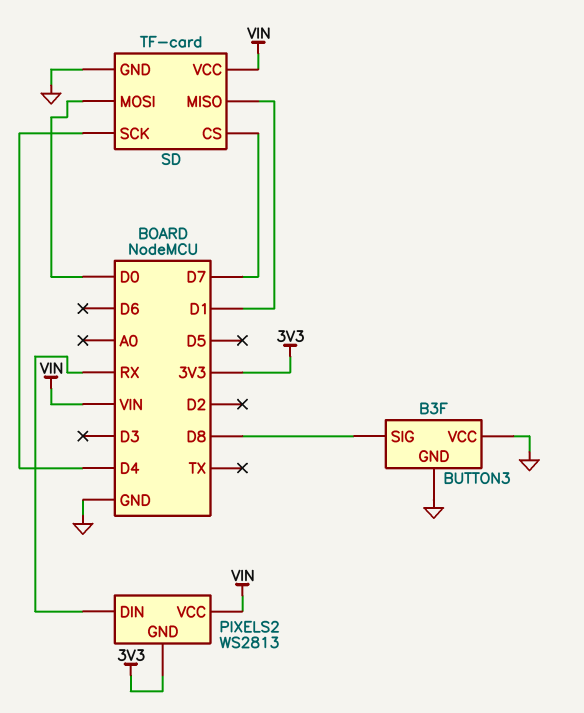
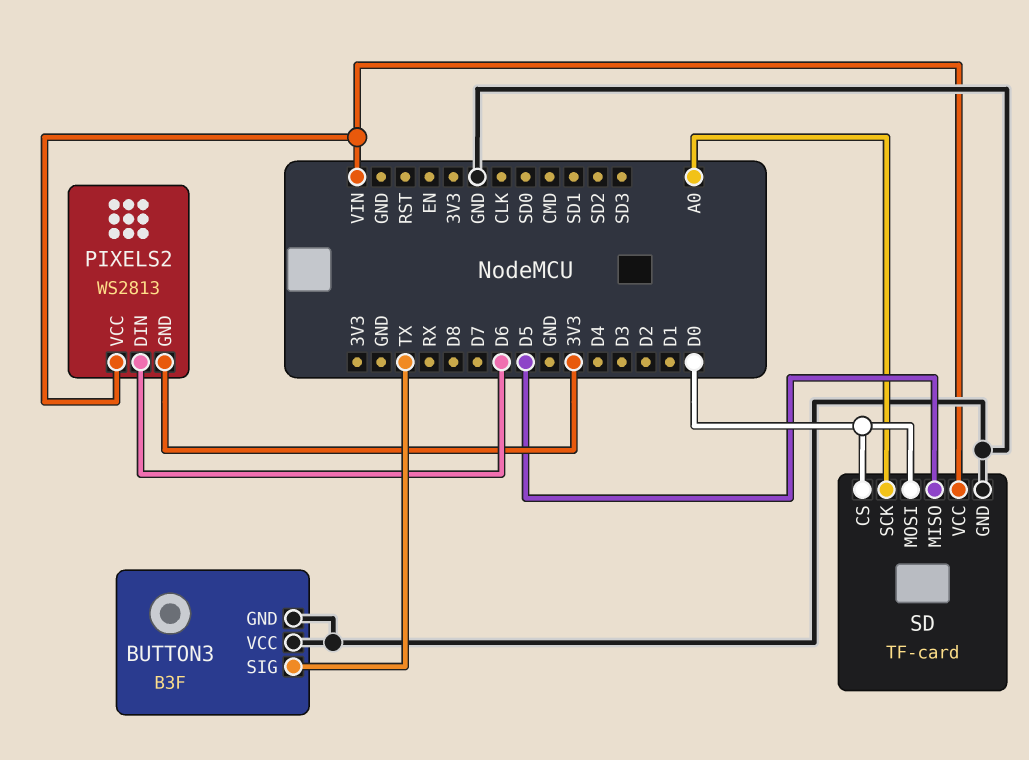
BUTTON3 pin SIG: D8 -> TX
PIXELS2 pin DIN: RX -> D6
SD pin CS: D7 -> D0
SD pin MISO: D1 -> D5
SD pin SCK: D4 -> A0

